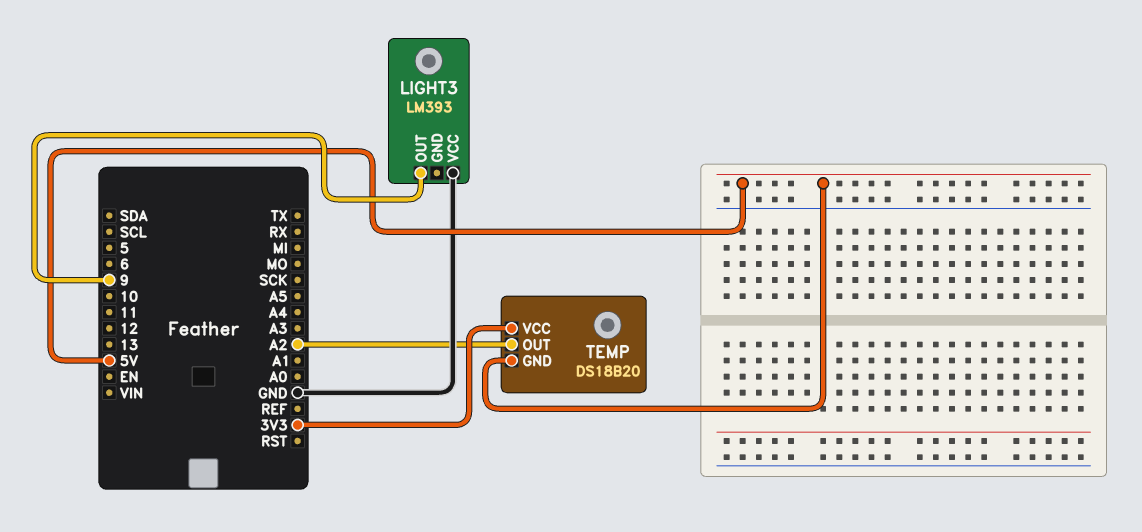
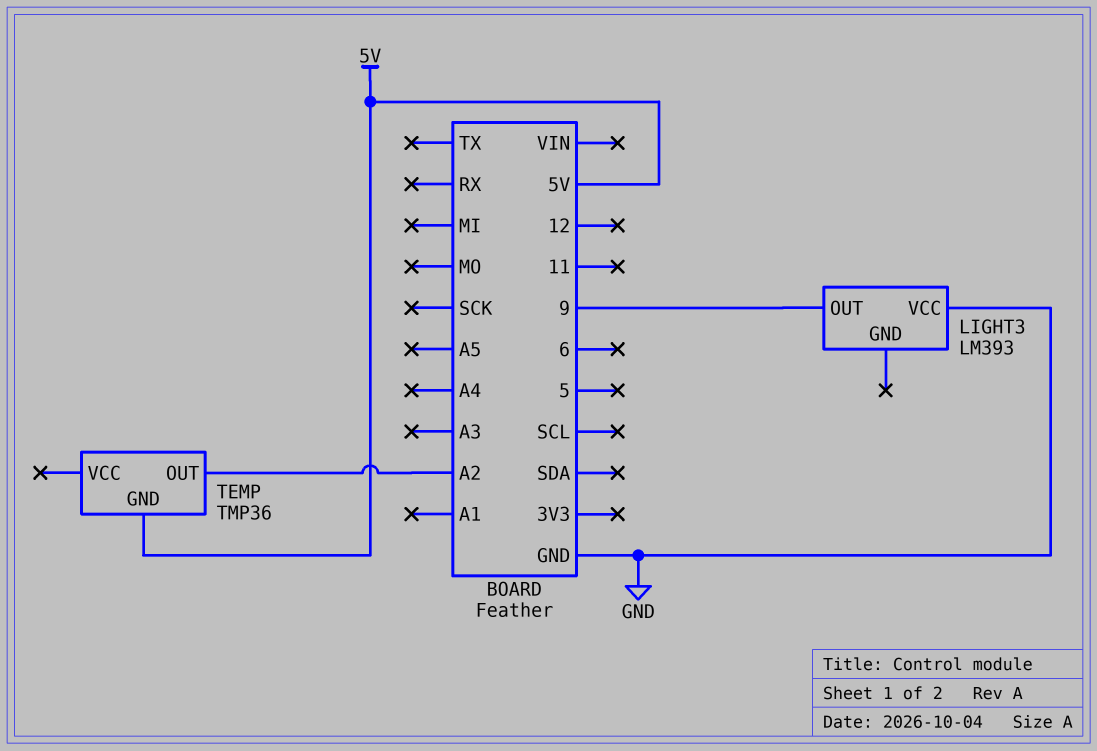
TEMP: DS18B20 -> TMP36
TEMP pin VCC: 3V3 -> none

